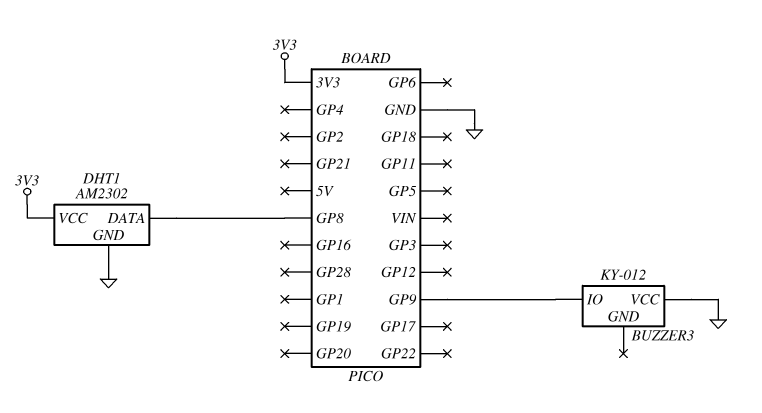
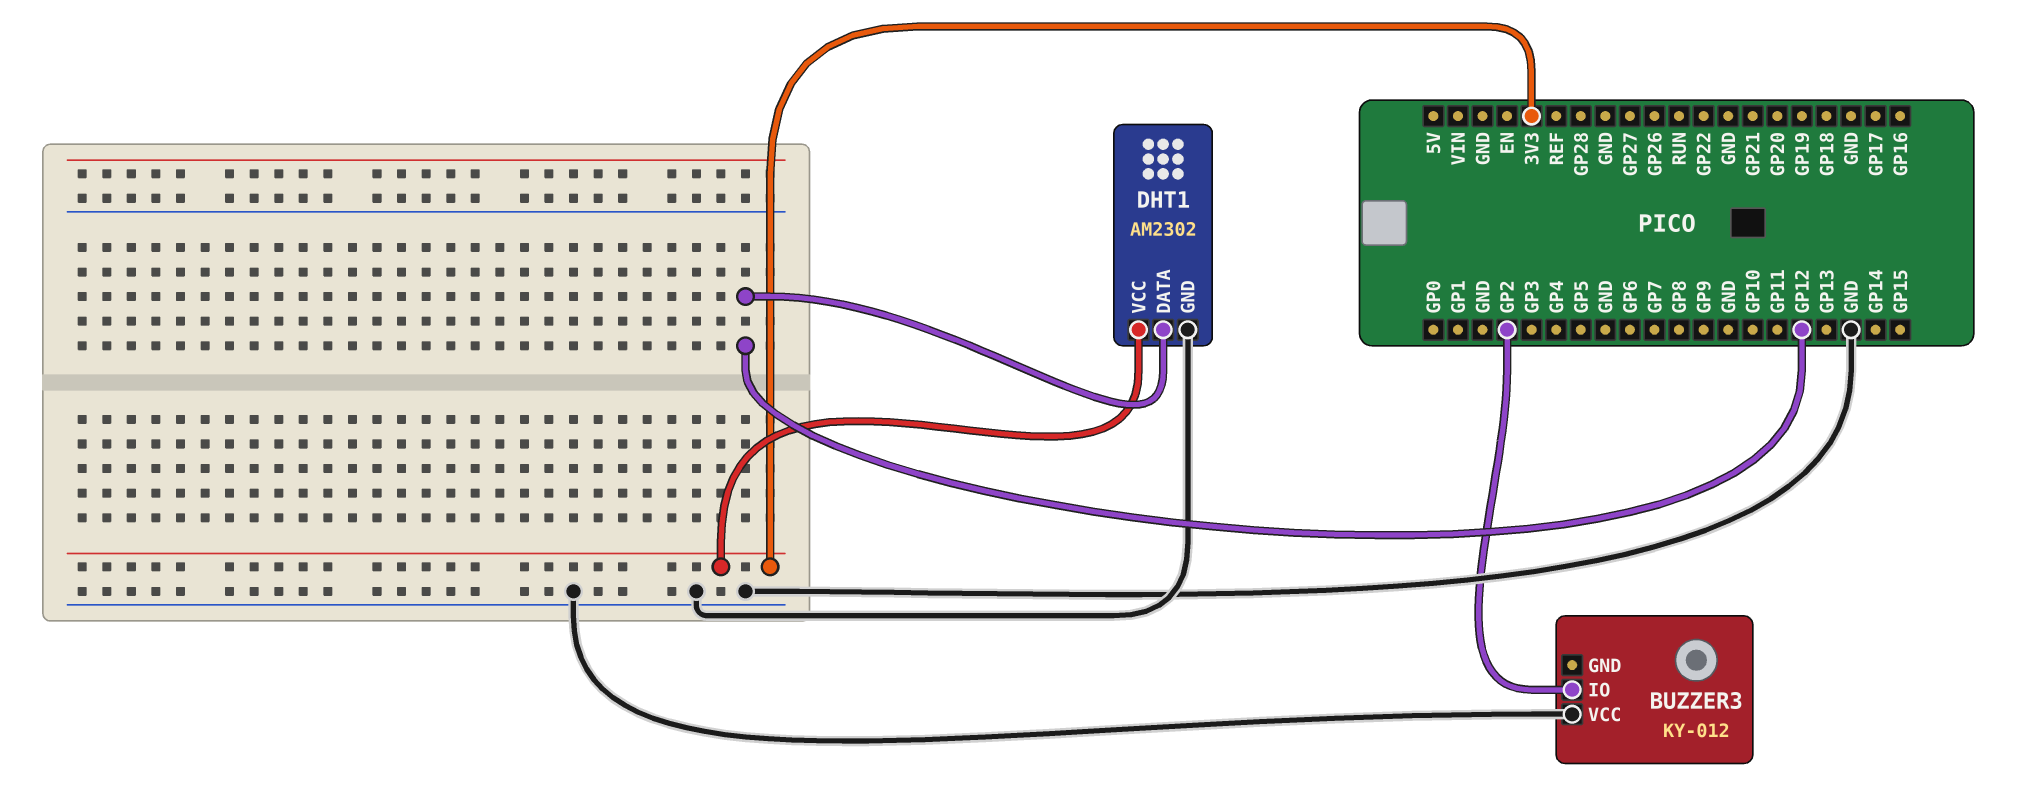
BUZZER3 pin IO: GP9 -> GP2
DHT1 pin DATA: GP8 -> GP12

